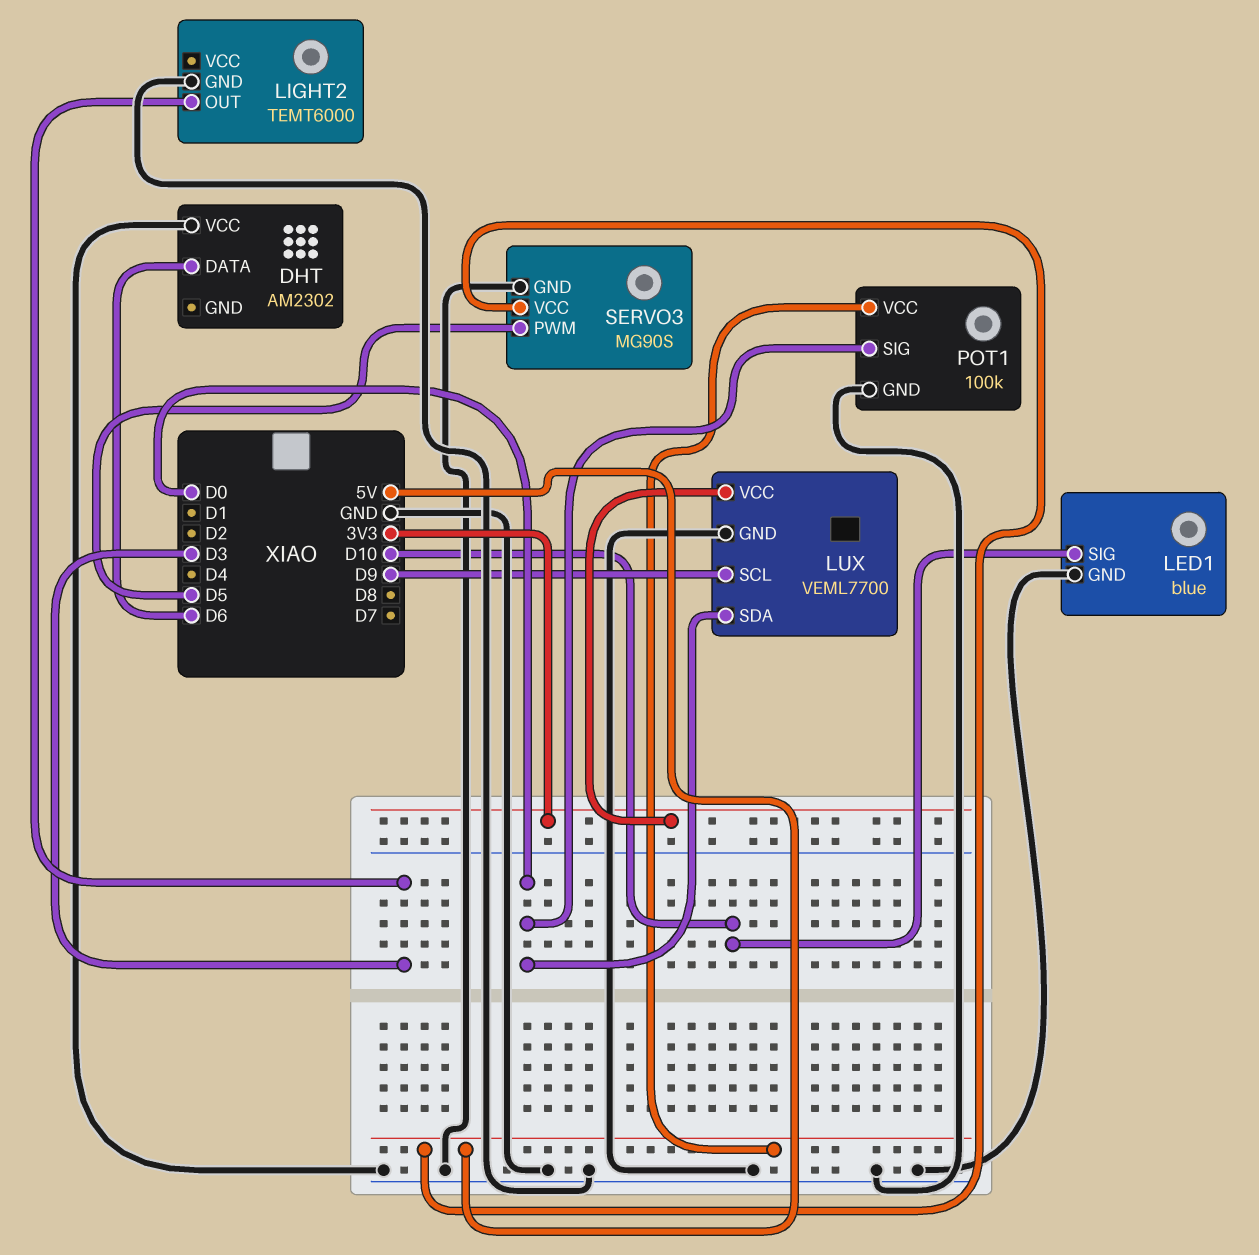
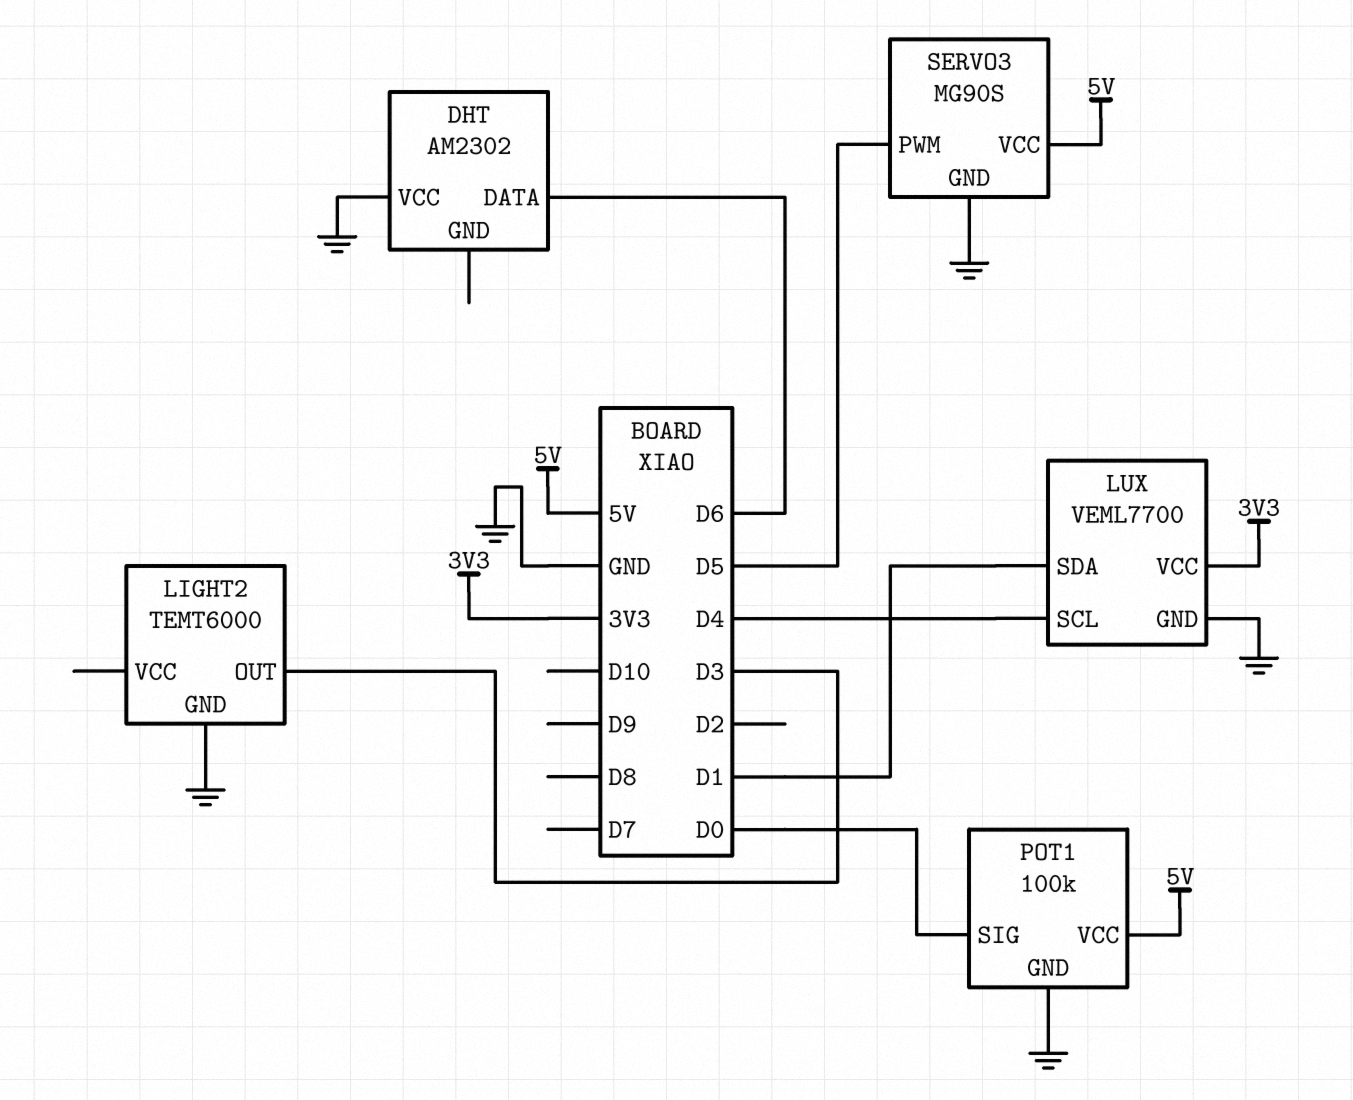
LED1: blue -> none
LED1 pin GND: GND -> none
LED1 pin SIG: D10 -> none
LUX pin SCL: D9 -> D4
LUX pin SDA: D0 -> D1

